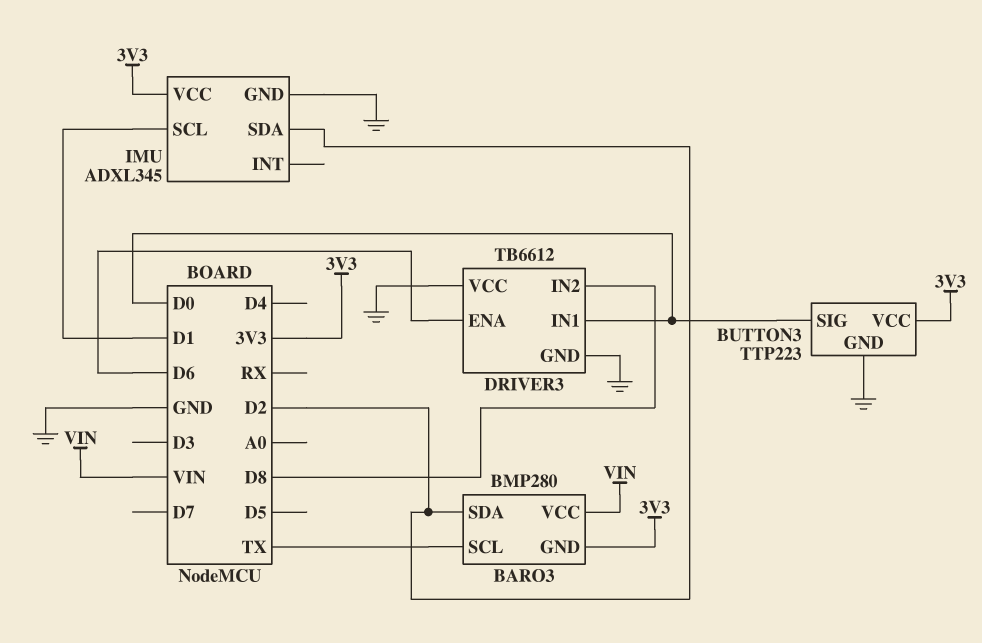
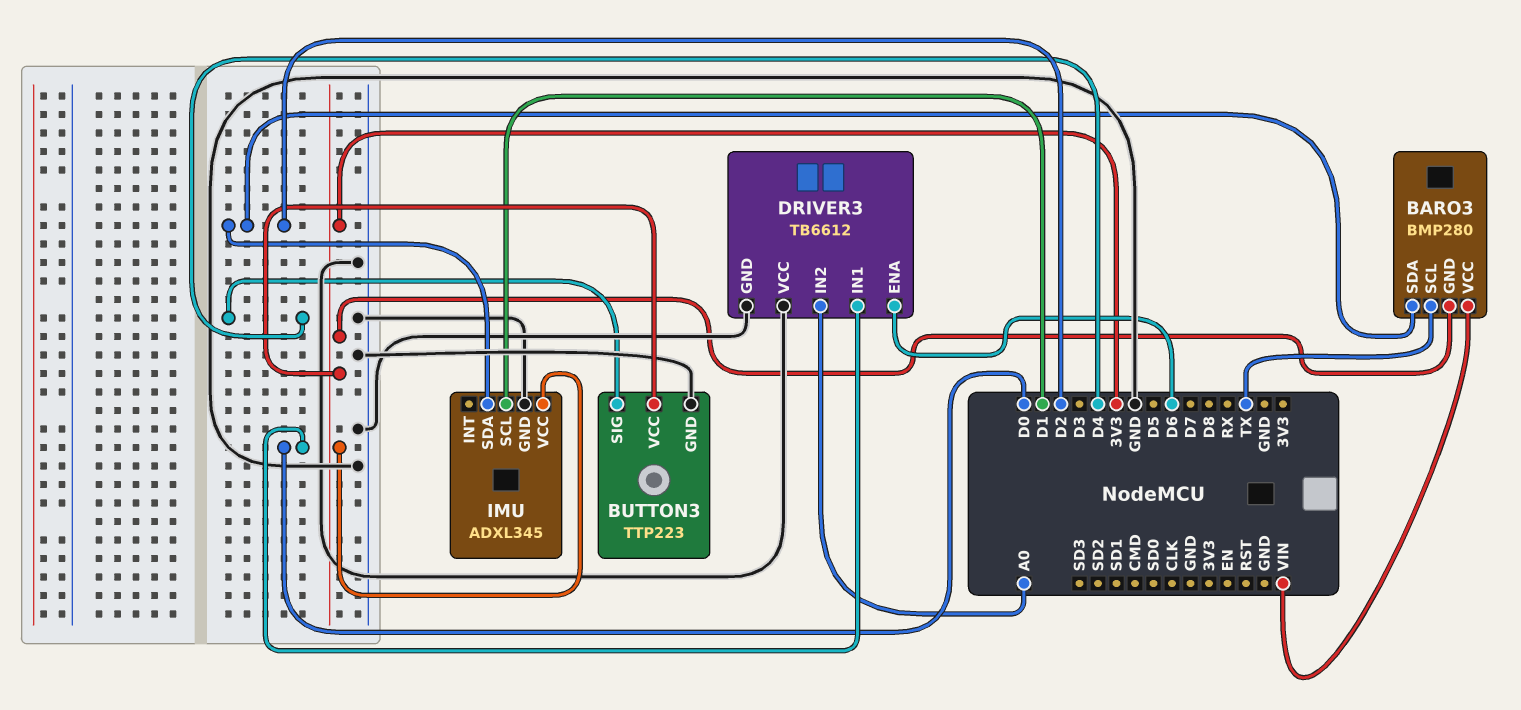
BUTTON3 pin SIG: D0 -> D4
DRIVER3 pin IN2: D8 -> A0

